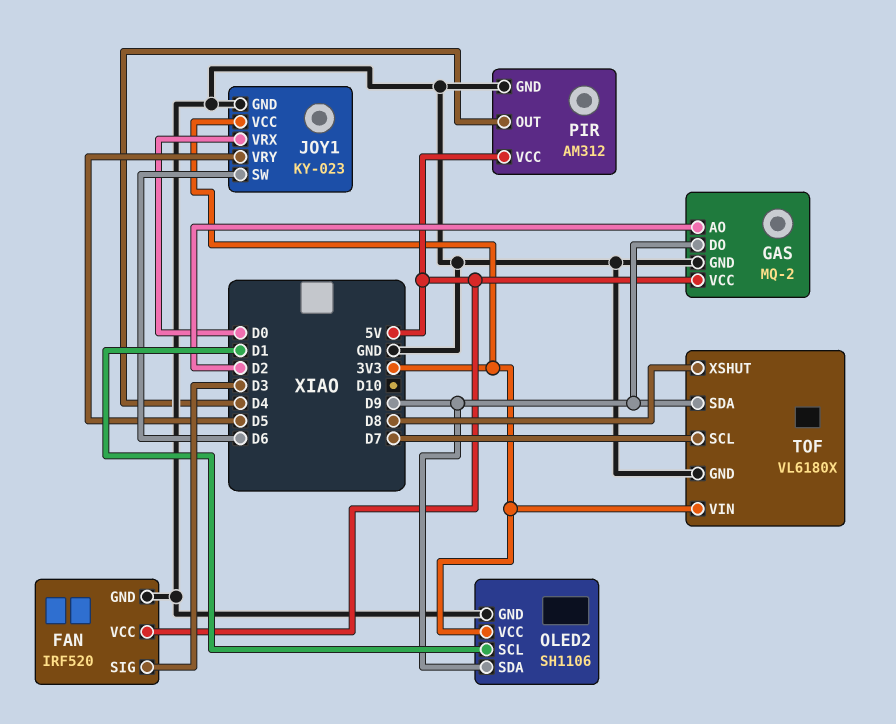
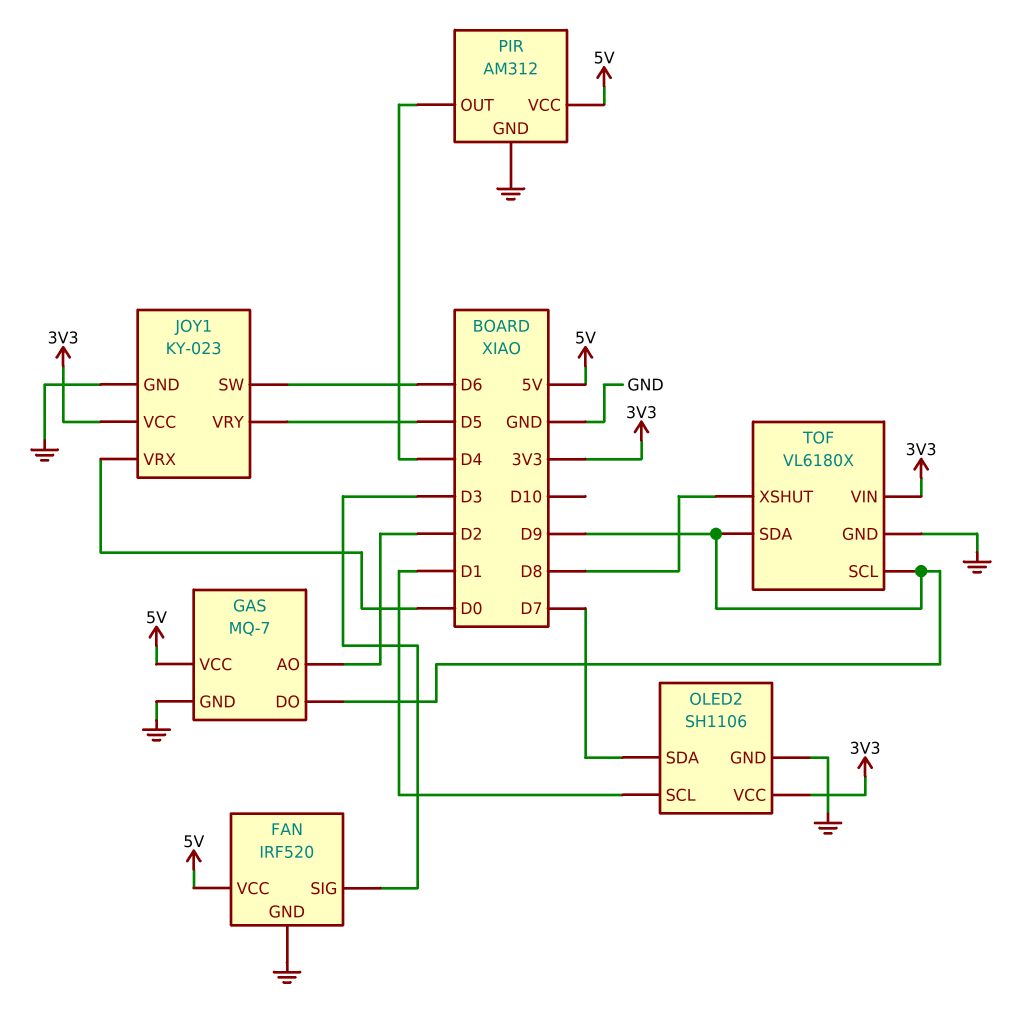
GAS: MQ-2 -> MQ-7
OLED2 pin SDA: D9 -> D7
TOF pin SCL: D7 -> D9

